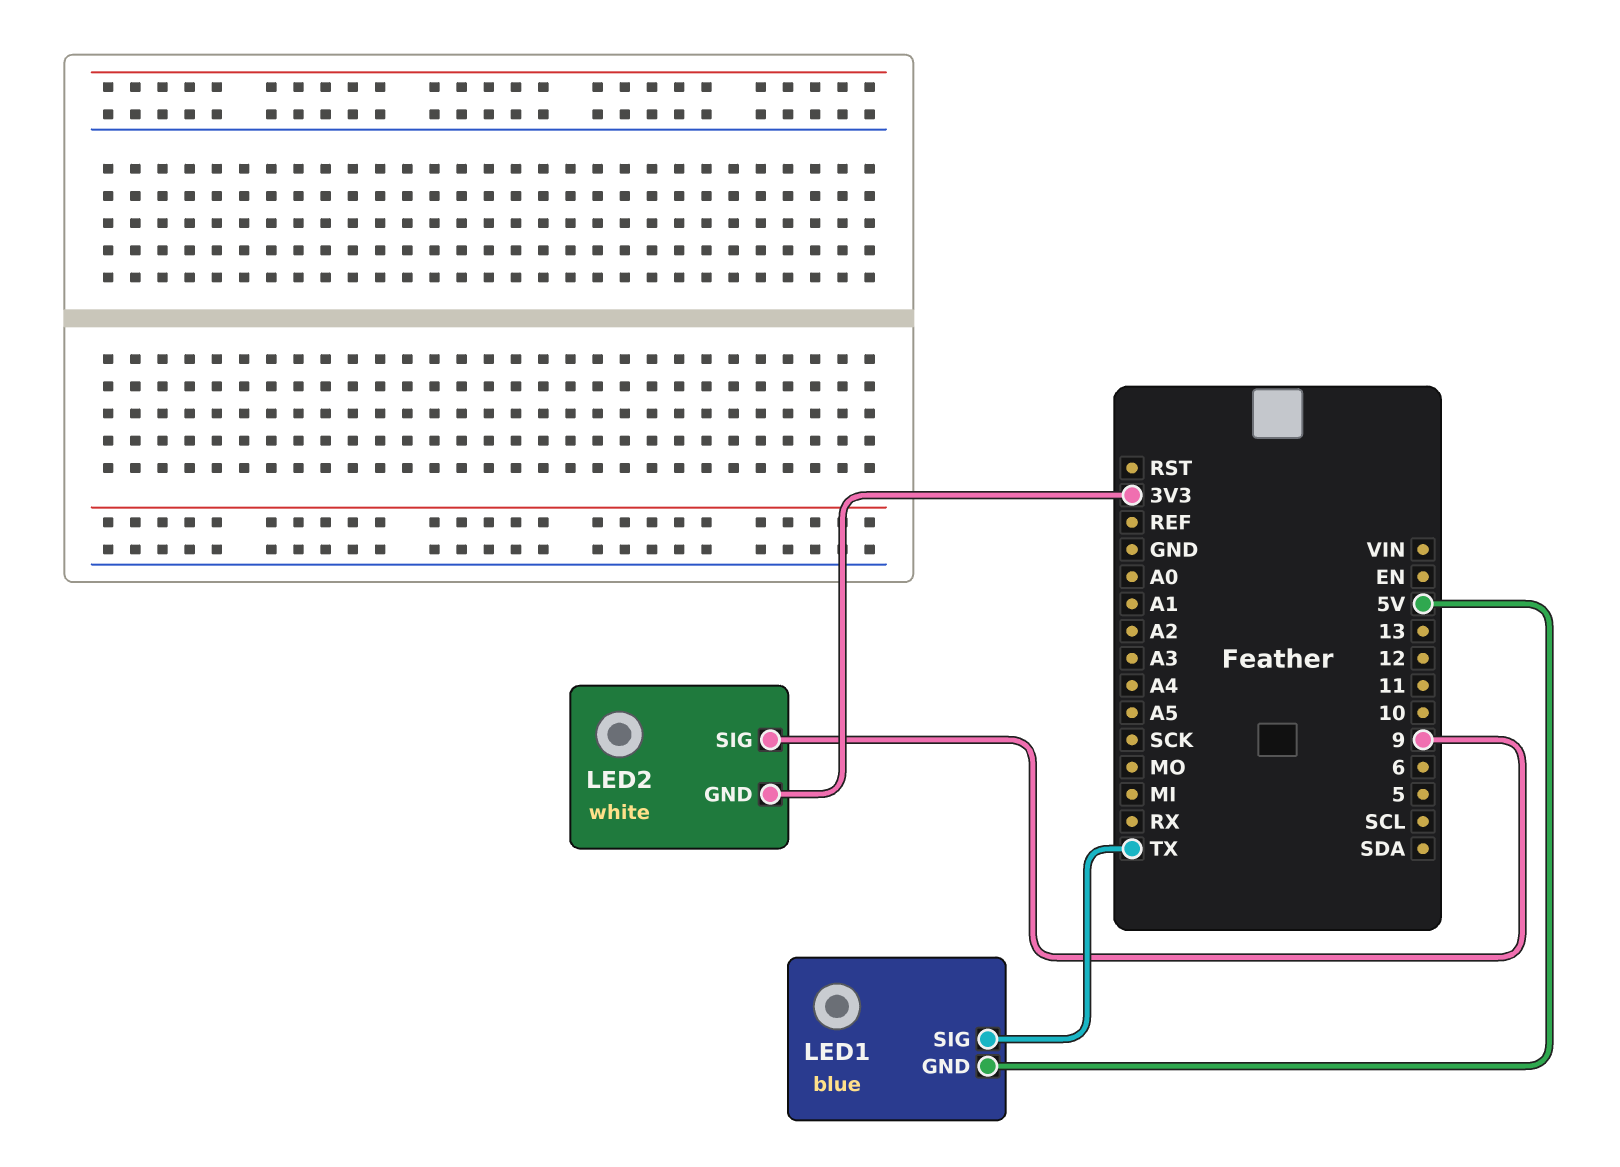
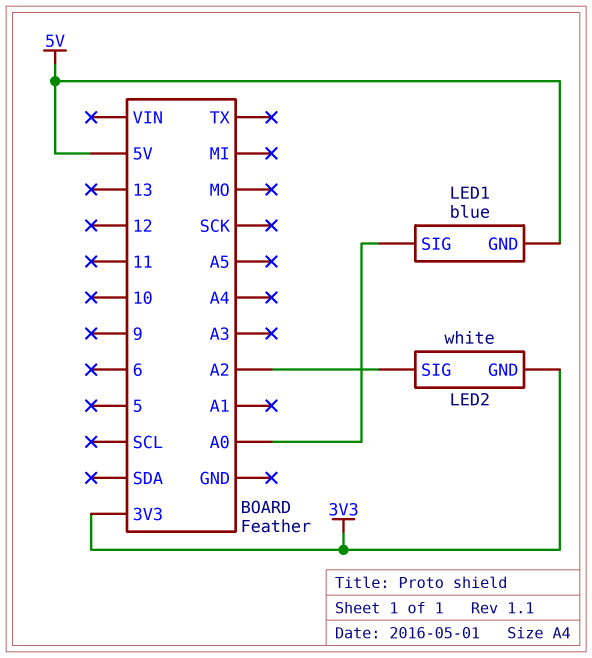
LED1 pin SIG: TX -> A0
LED2 pin SIG: 9 -> A2

